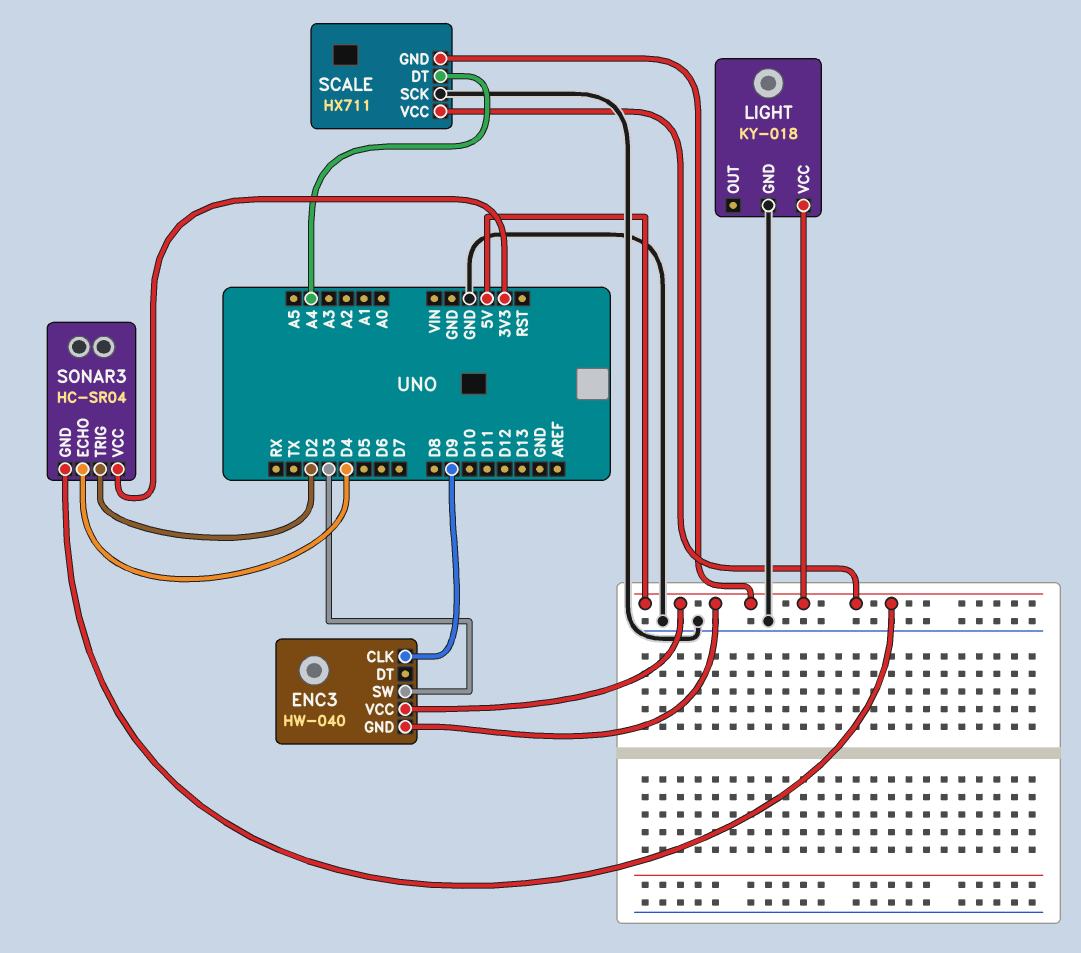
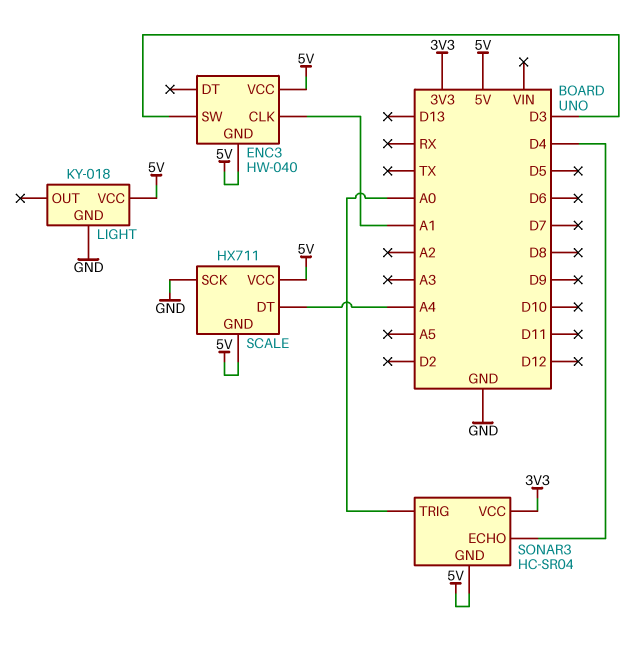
ENC3 pin CLK: D9 -> A1
SONAR3 pin TRIG: D2 -> A0

